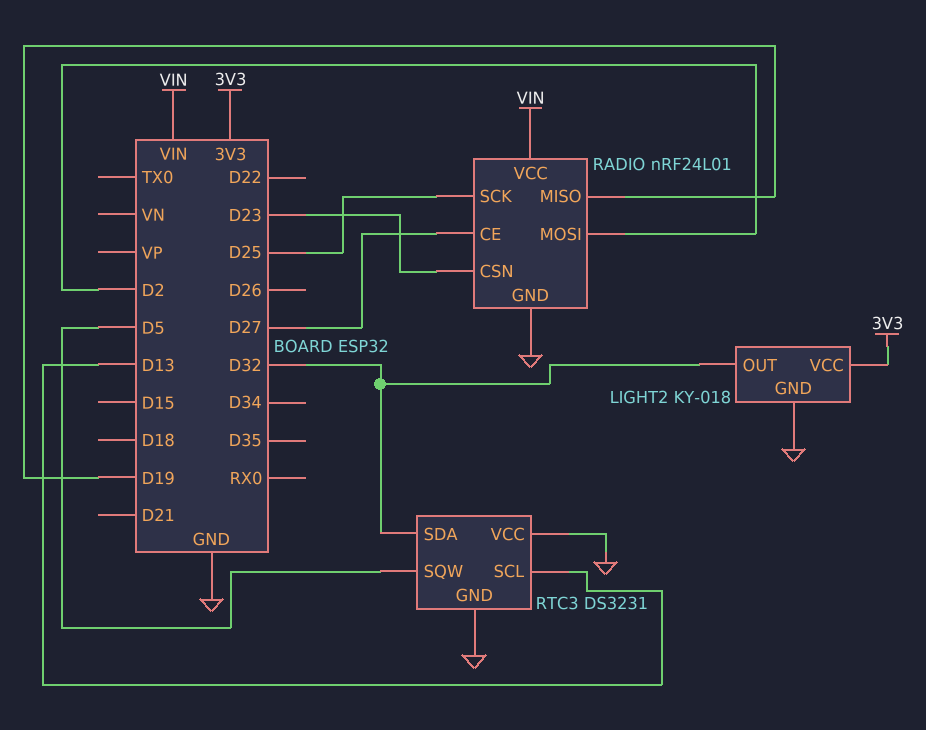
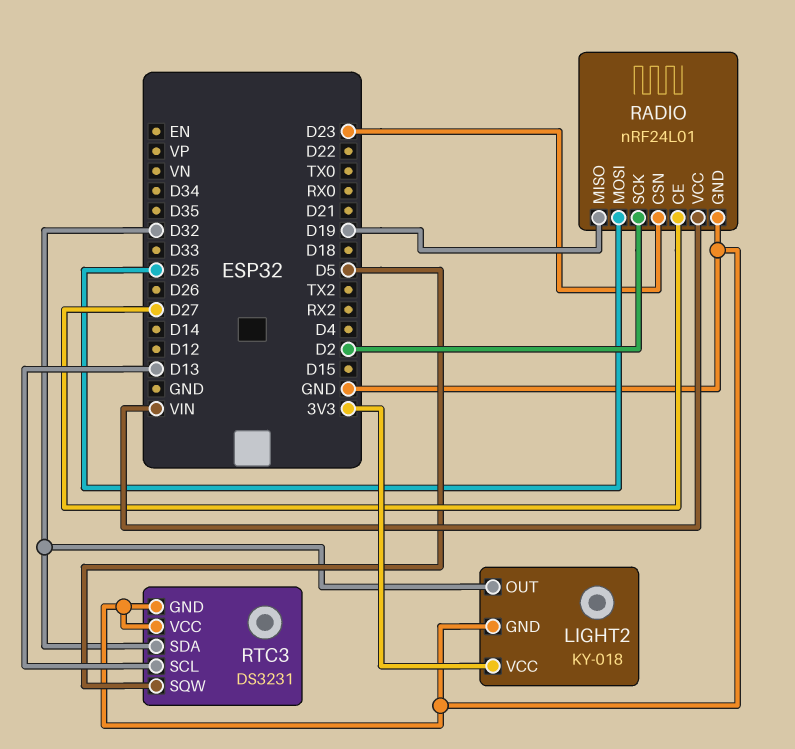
RADIO pin MOSI: D2 -> D25
RADIO pin SCK: D25 -> D2

